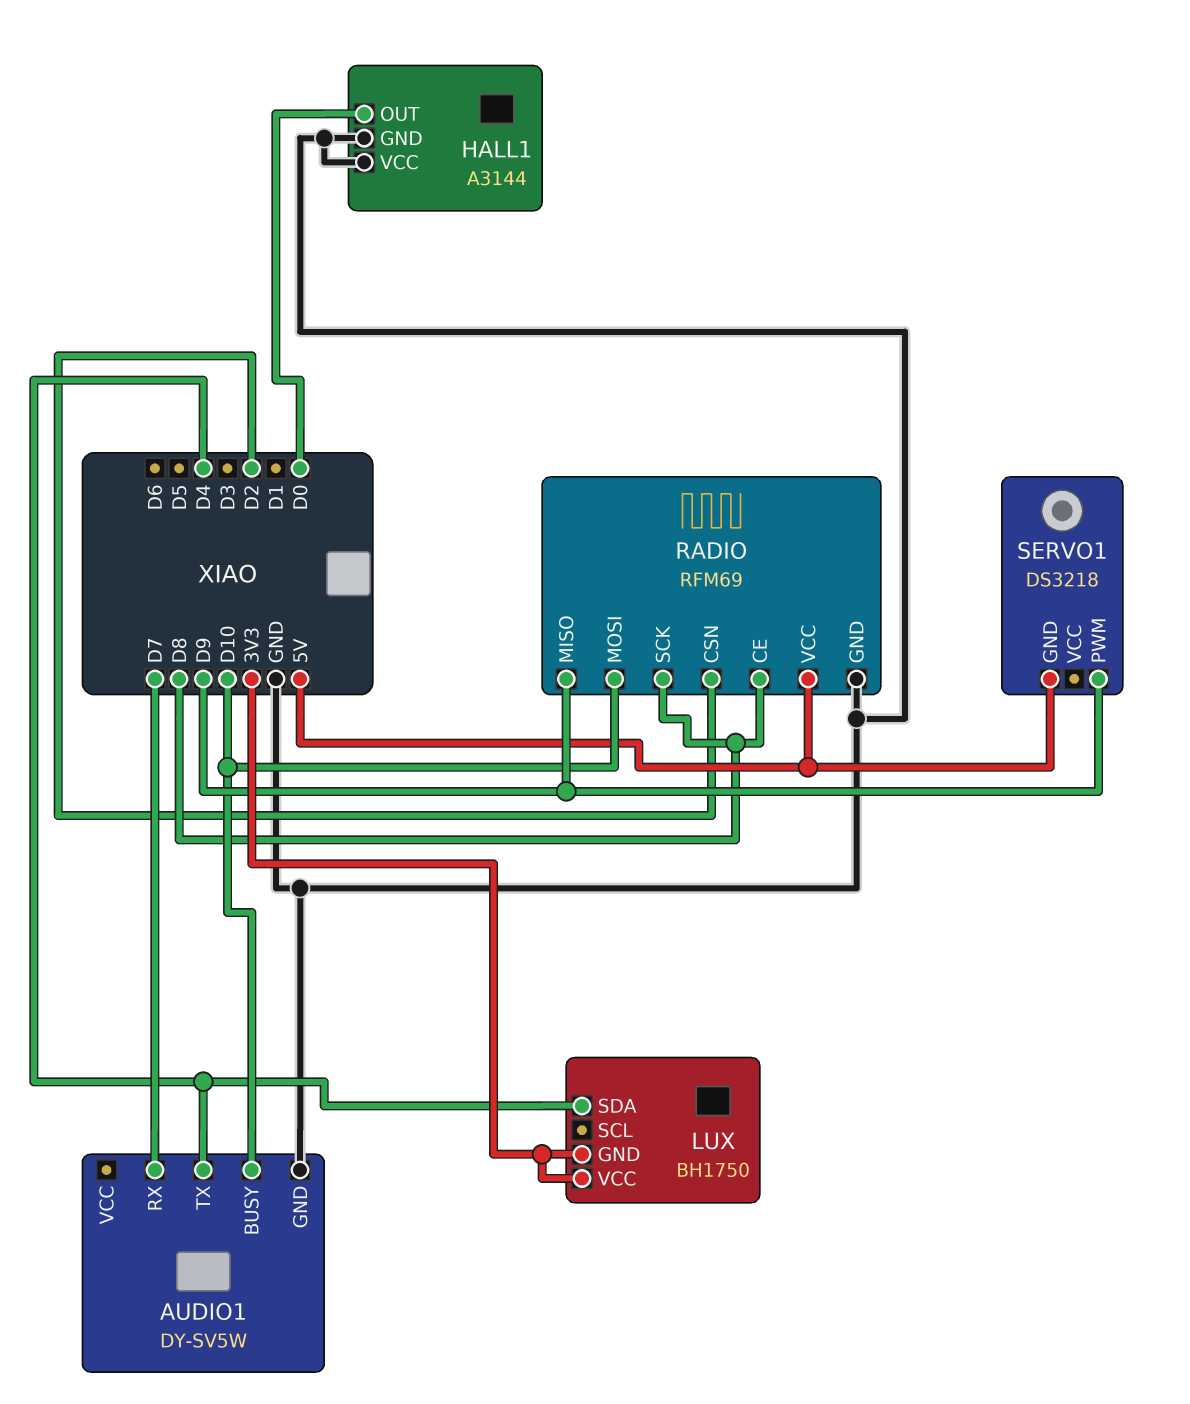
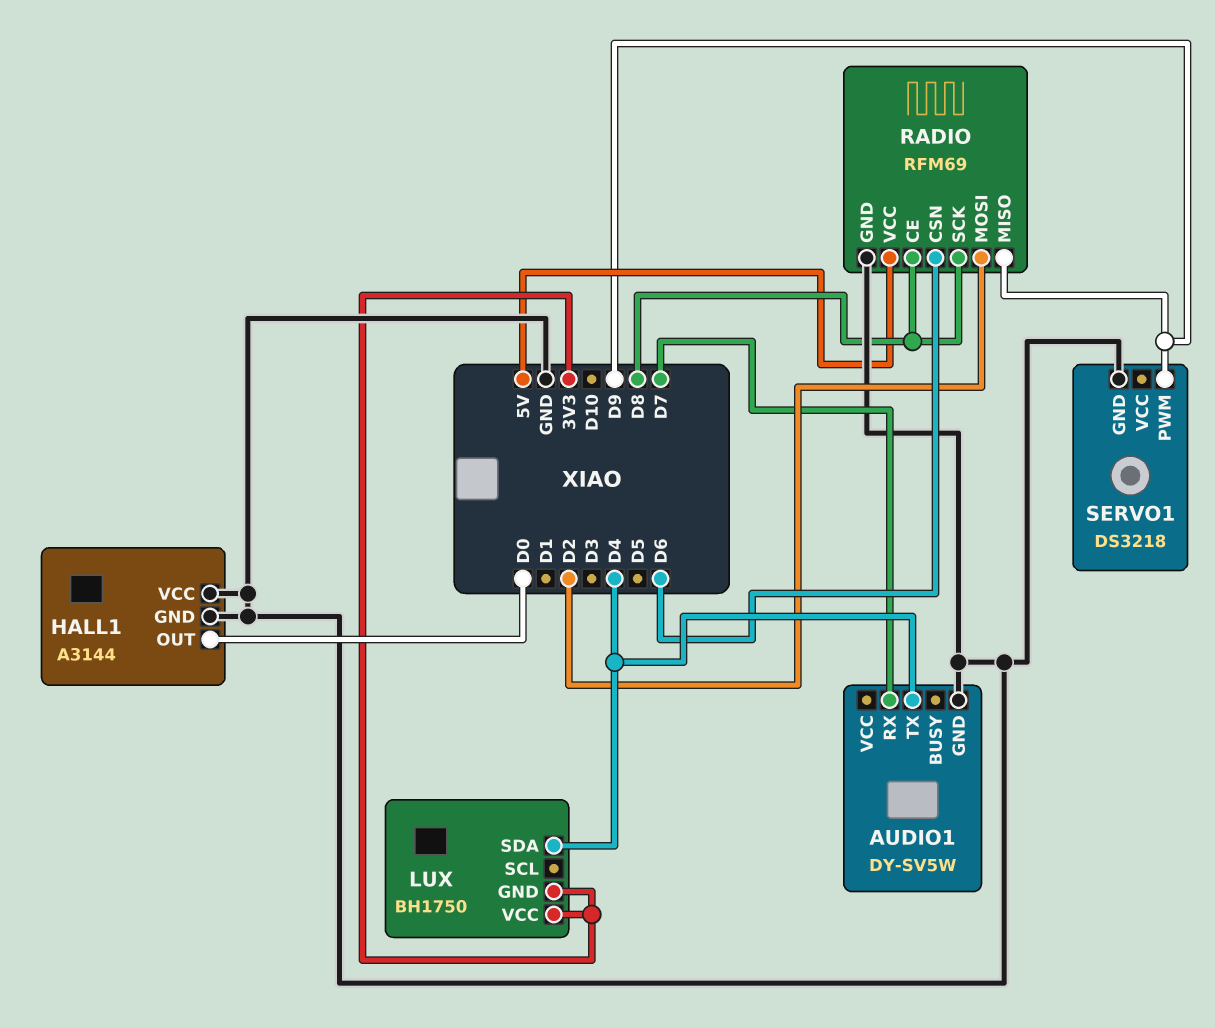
AUDIO1 pin BUSY: D10 -> none
RADIO pin CSN: D2 -> D6
RADIO pin MOSI: D10 -> D2
SERVO1 pin GND: 5V -> GND

